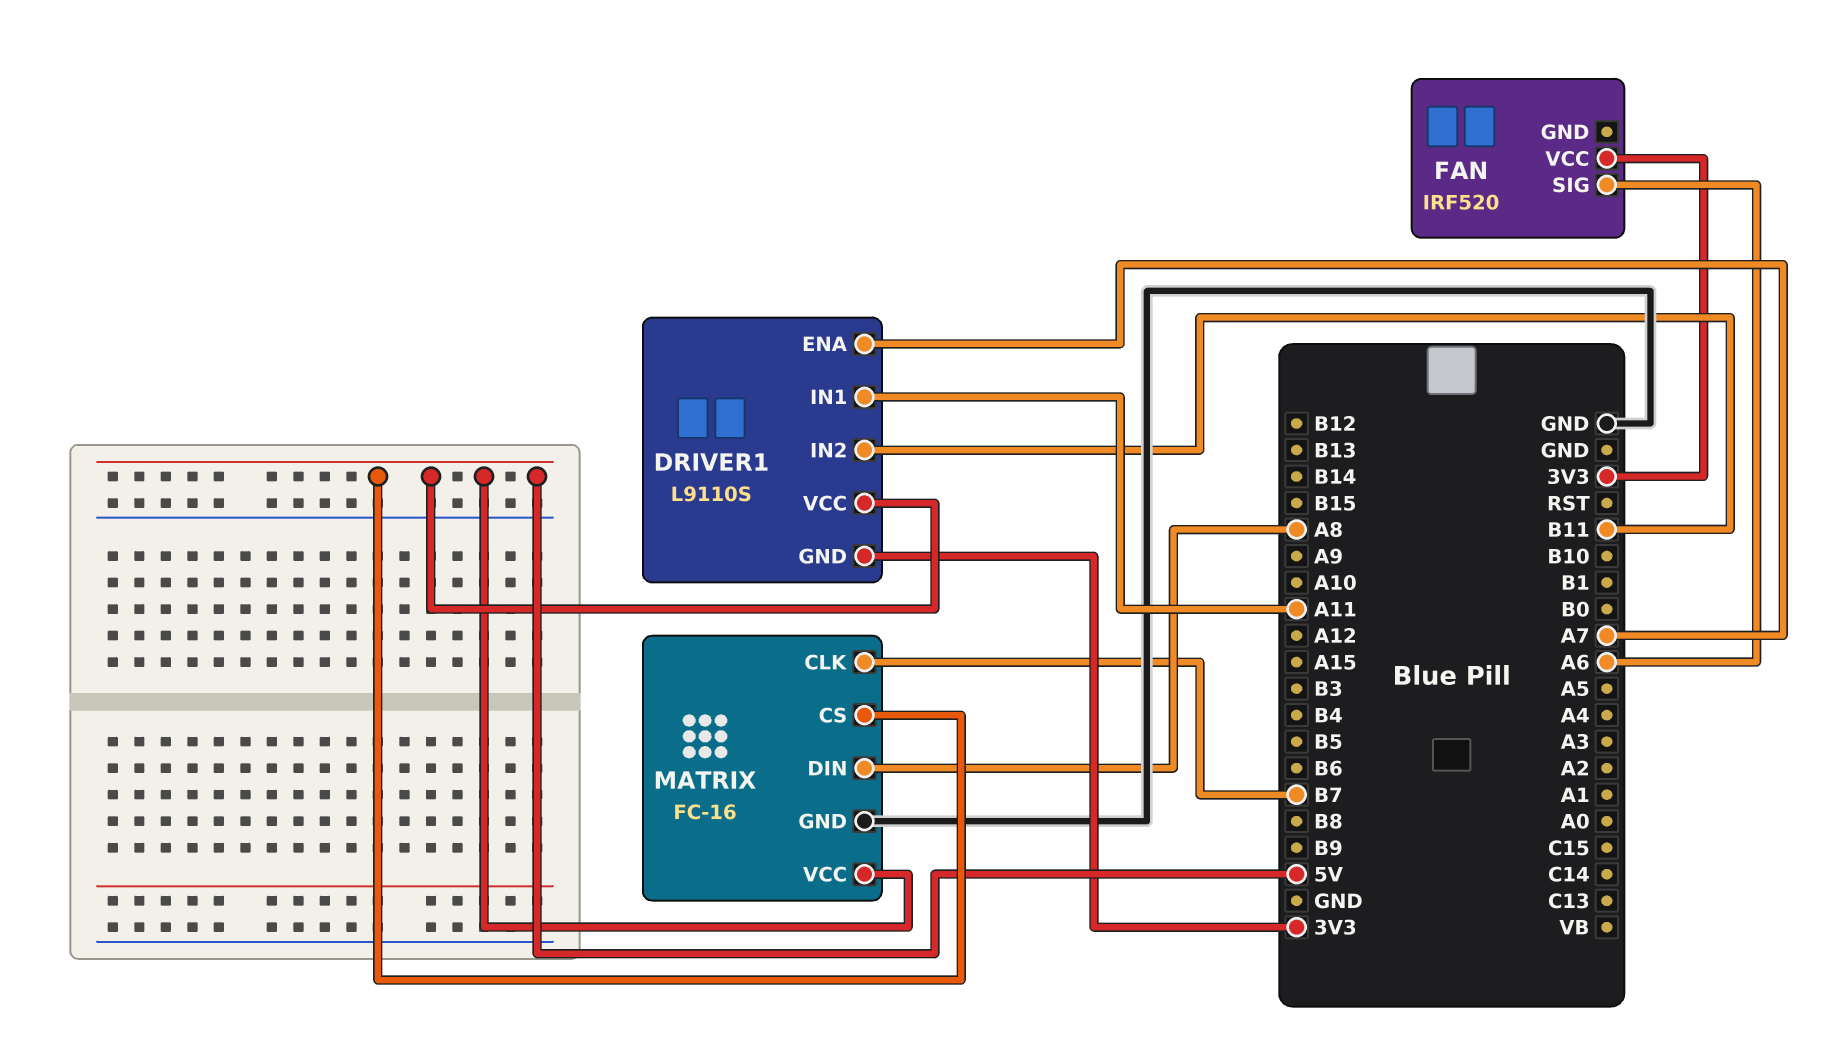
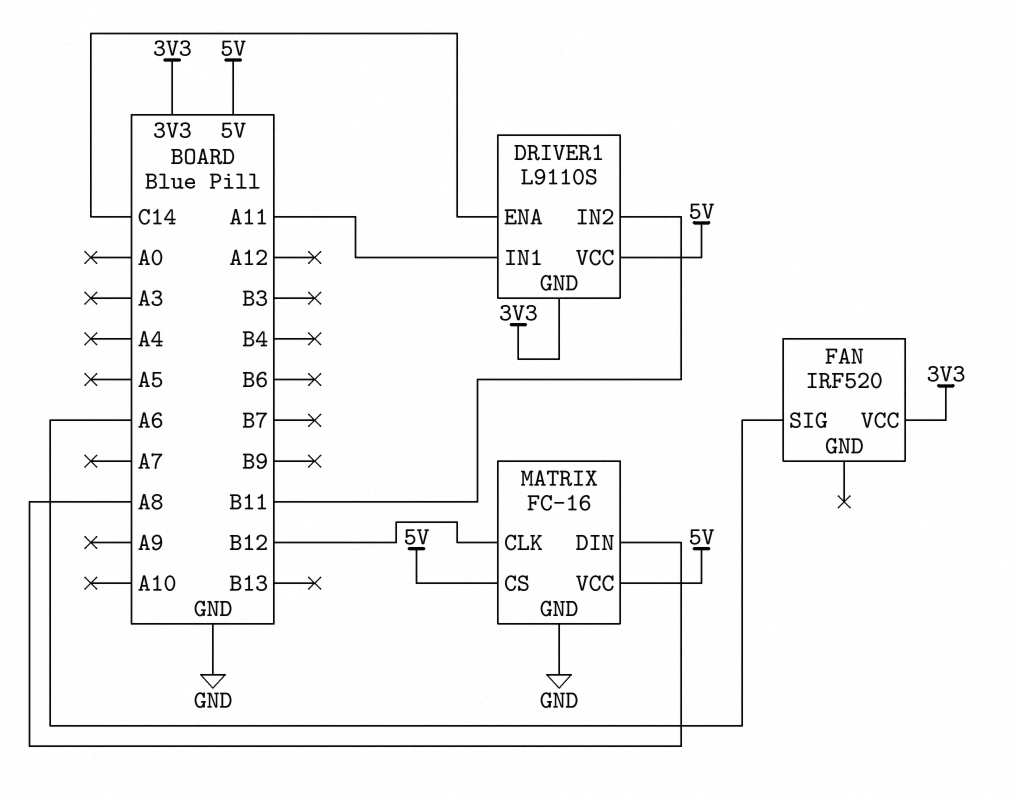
DRIVER1 pin ENA: A7 -> C14
MATRIX pin CLK: B7 -> B12

